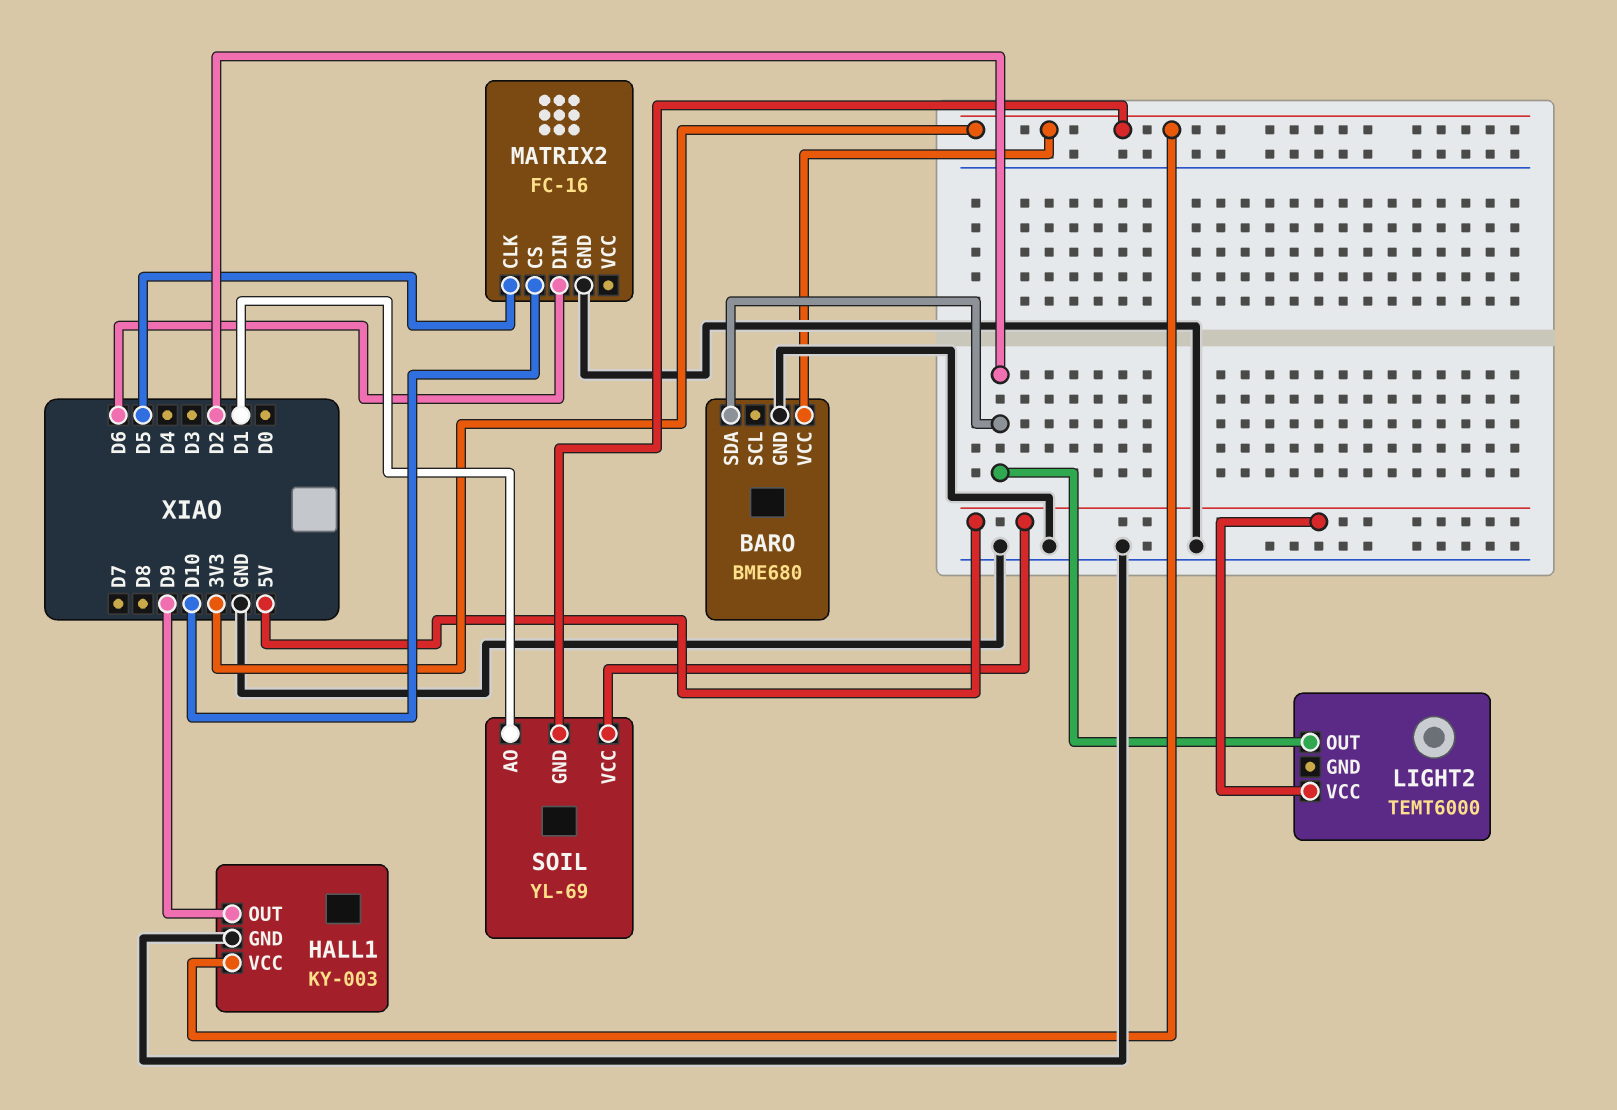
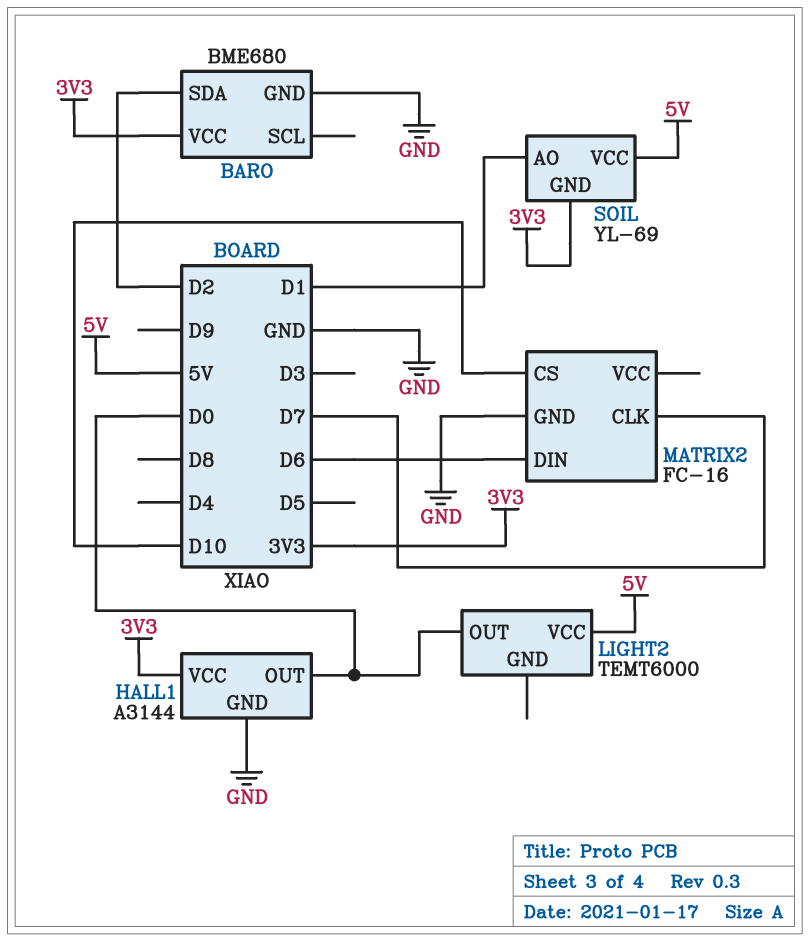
HALL1: KY-003 -> A3144
HALL1 pin OUT: D9 -> D0
LIGHT2 pin OUT: D2 -> D0
MATRIX2 pin CLK: D5 -> D7

